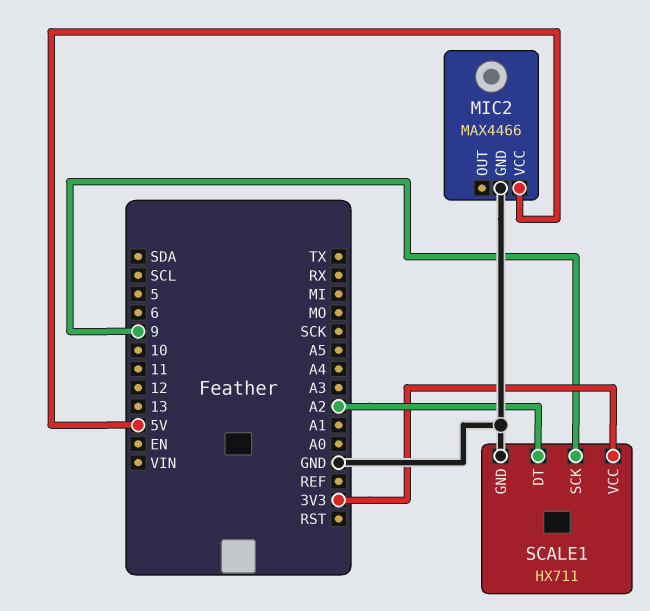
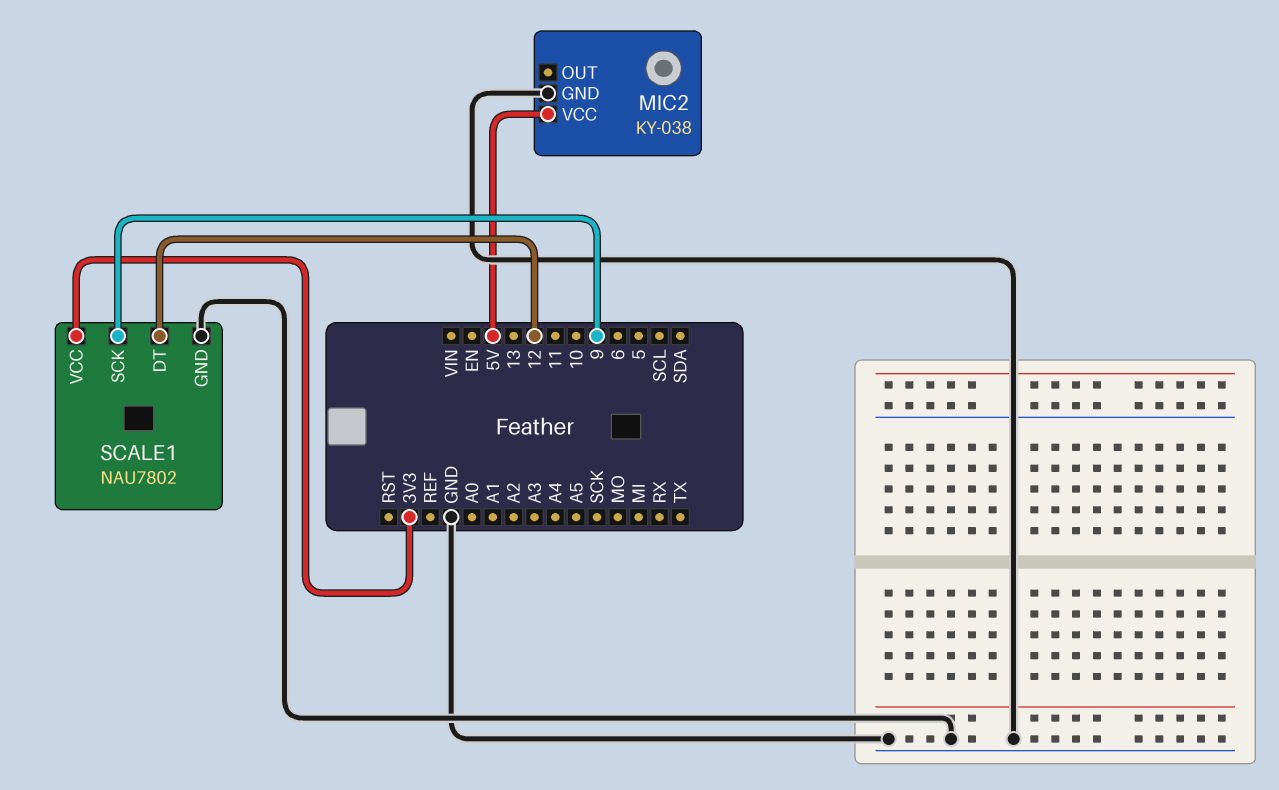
MIC2: MAX4466 -> KY-038
SCALE1: HX711 -> NAU7802
SCALE1 pin DT: A2 -> 12

